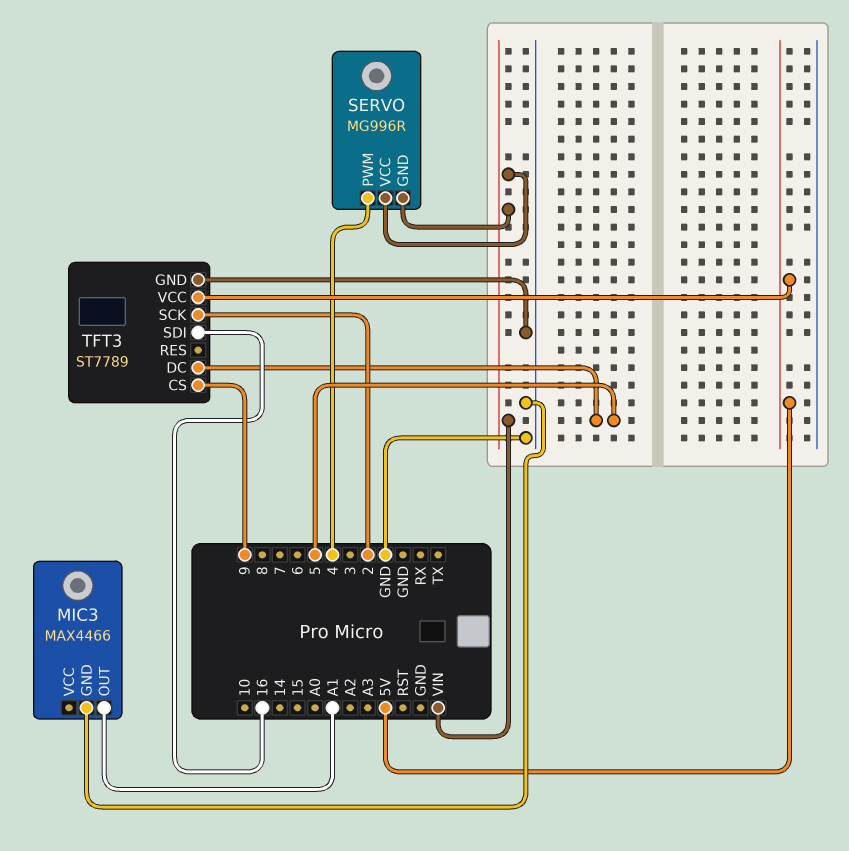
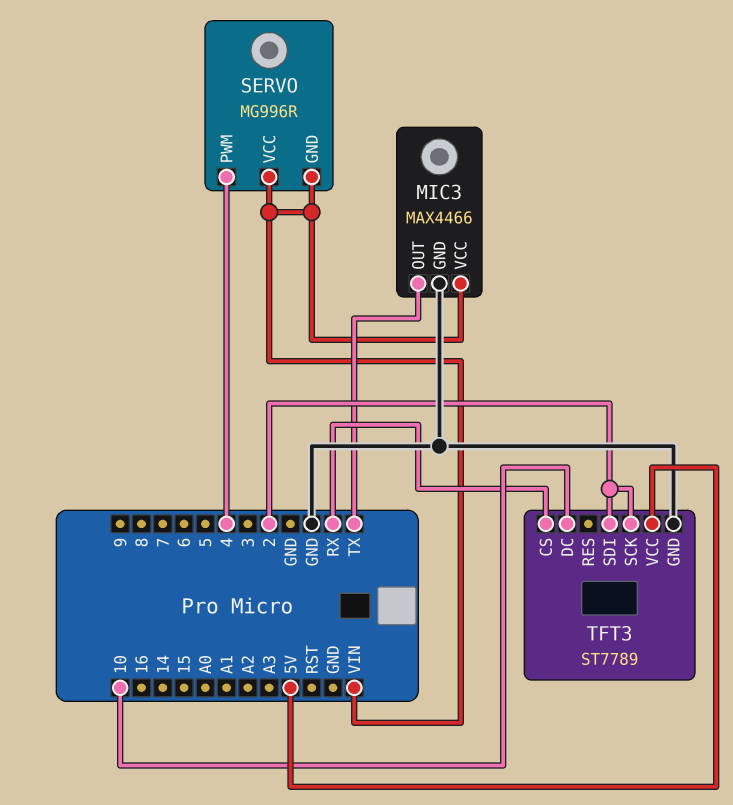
MIC3 pin OUT: A1 -> TX
MIC3 pin VCC: none -> VIN
TFT3 pin CS: 9 -> RX
TFT3 pin DC: 5 -> 10
TFT3 pin SDI: 16 -> 2

